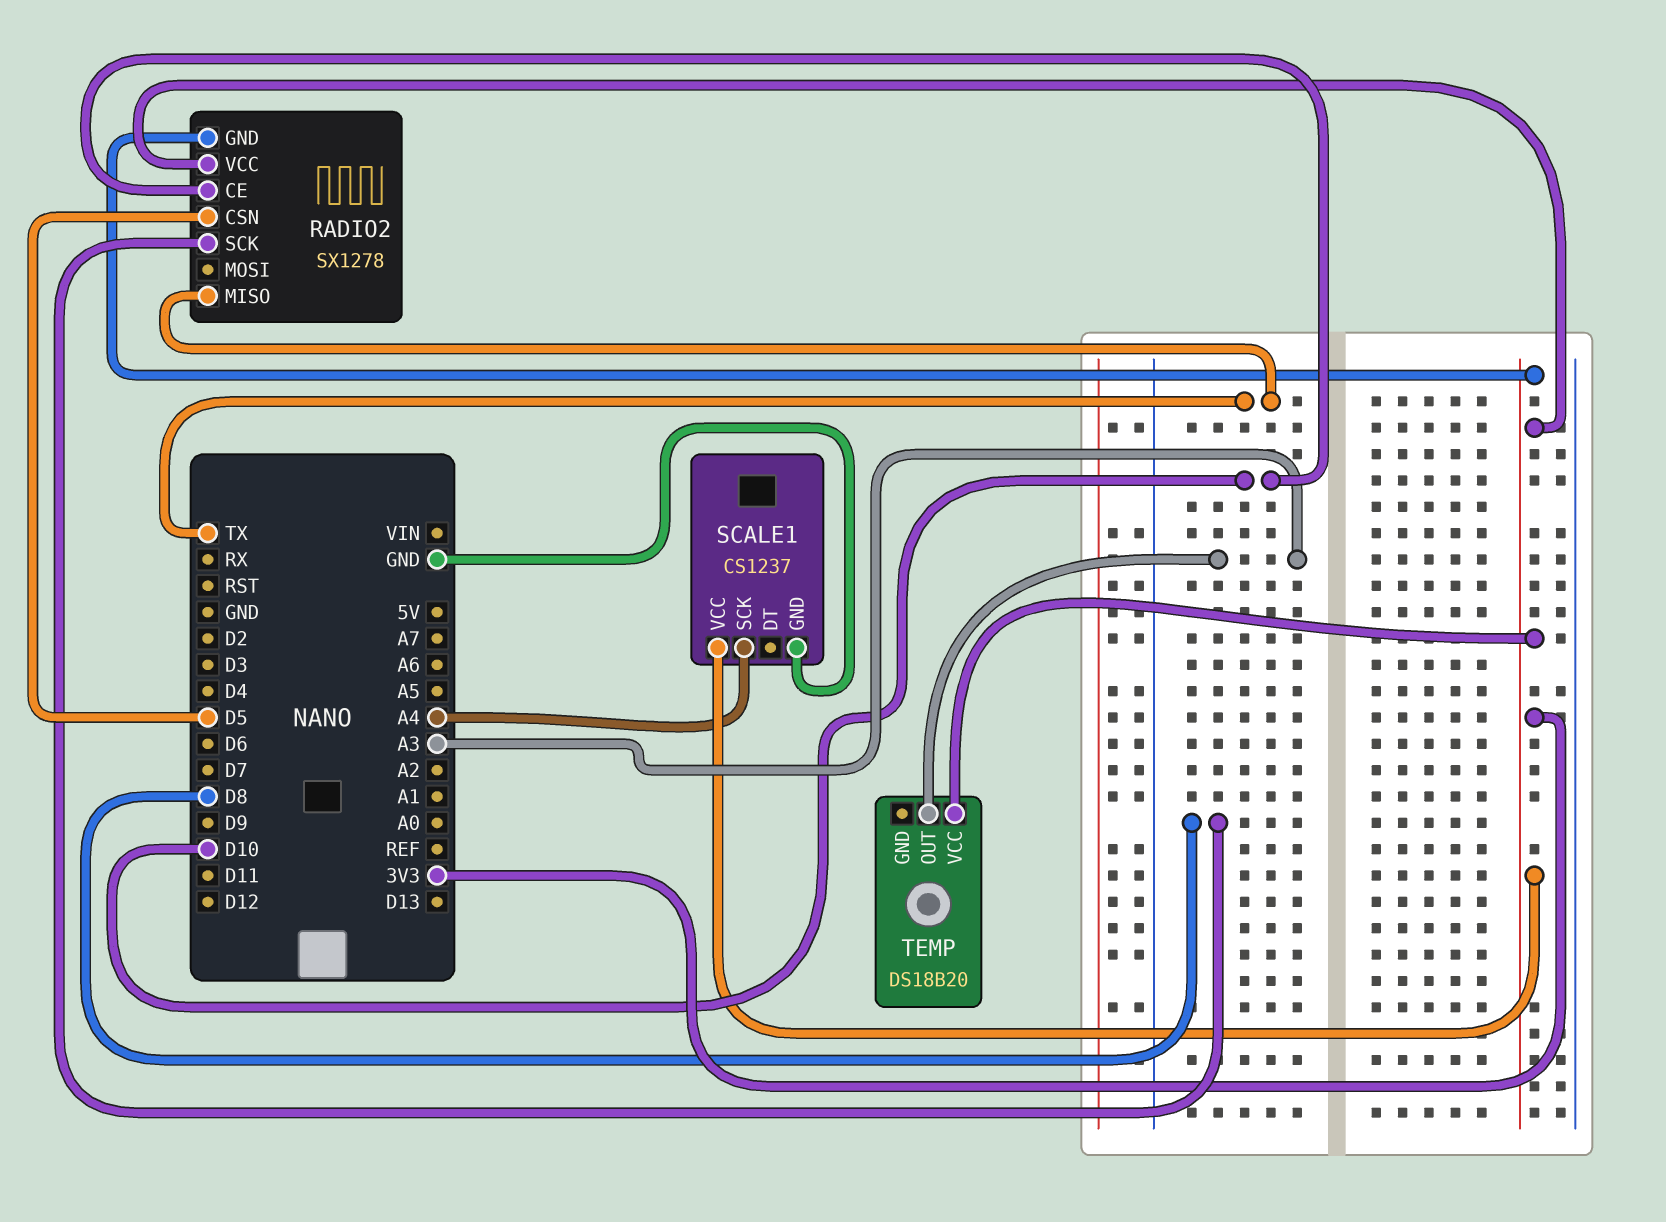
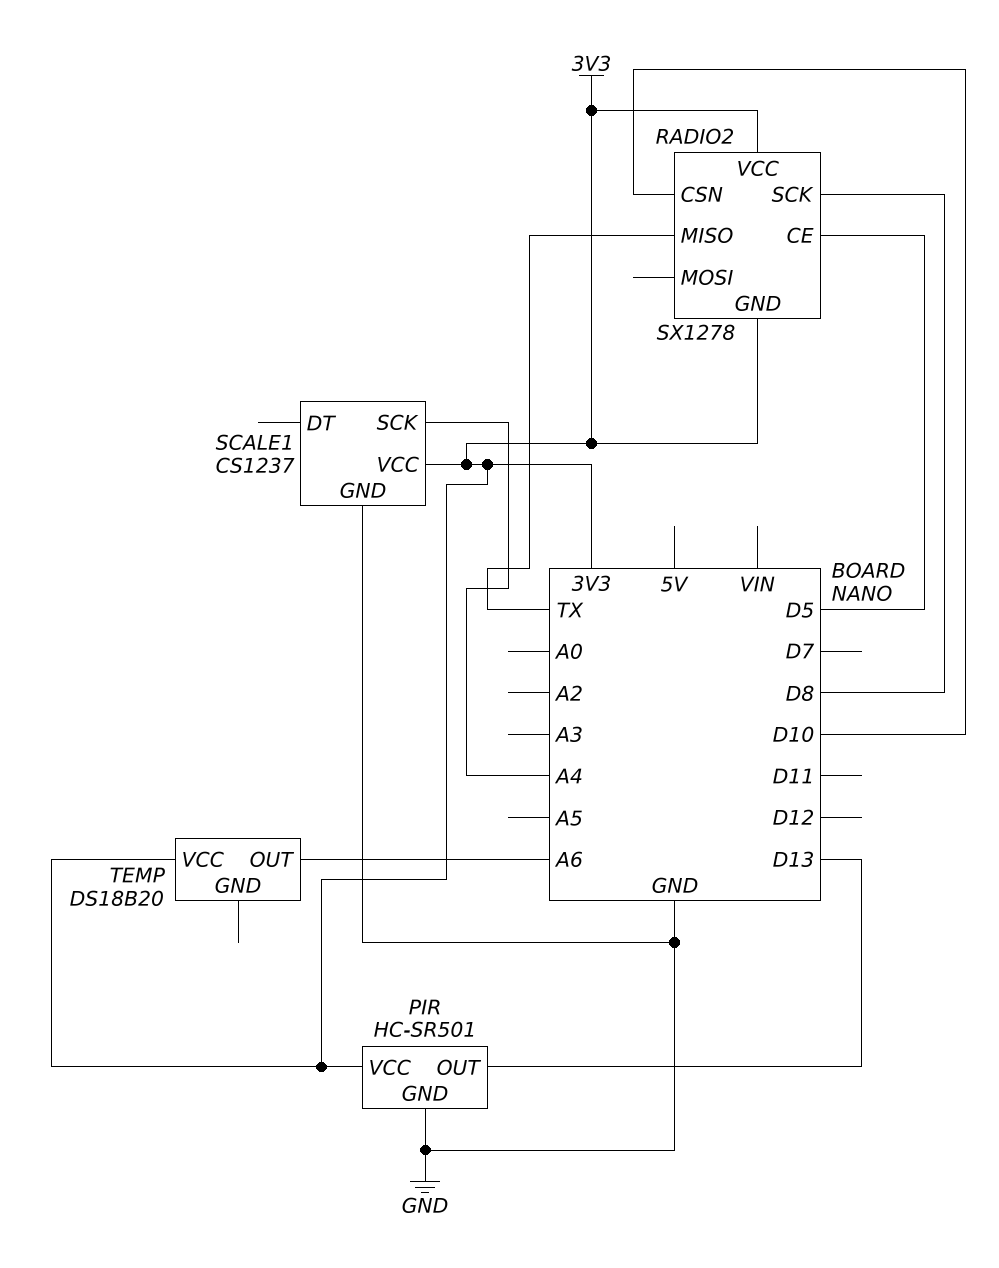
PIR: none -> HC-SR501
PIR pin GND: none -> GND
PIR pin OUT: none -> D13
PIR pin VCC: none -> 3V3
RADIO2 pin CE: D10 -> D5
RADIO2 pin CSN: D5 -> D10
TEMP pin OUT: A3 -> A6

